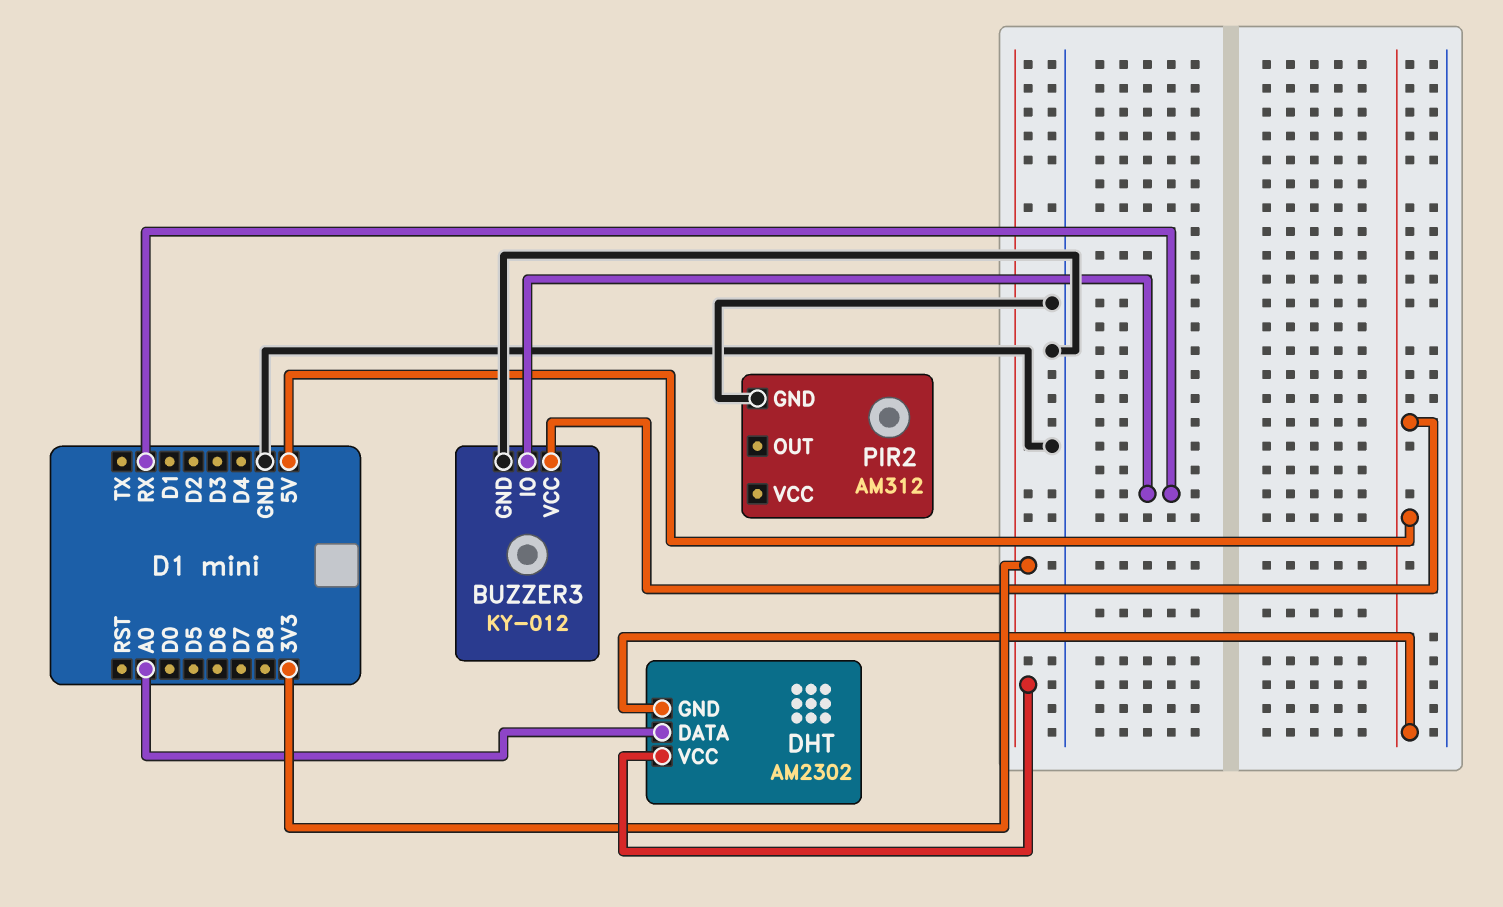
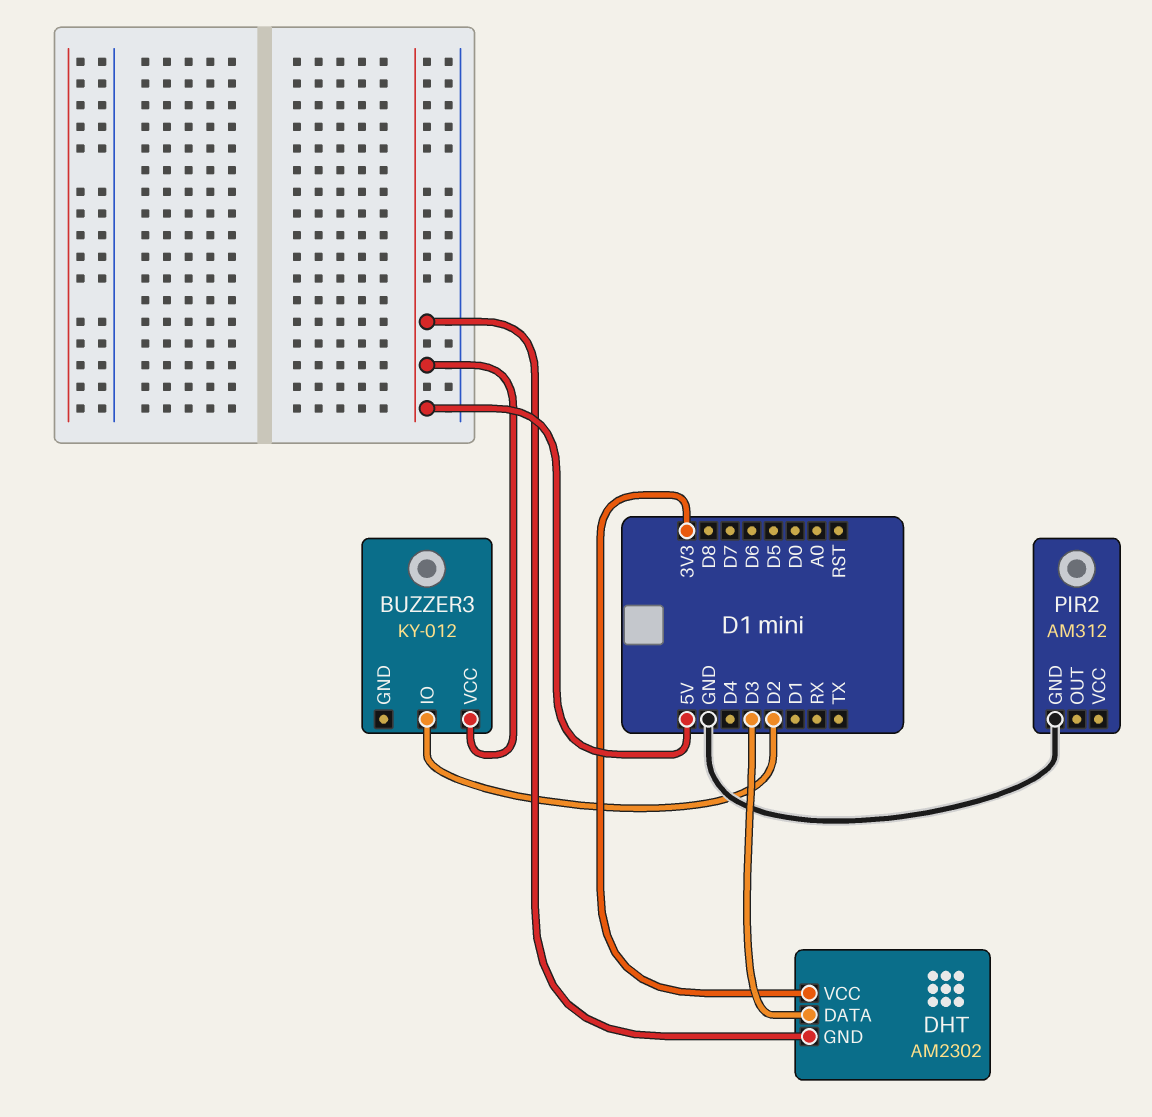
BUZZER3 pin GND: GND -> none
BUZZER3 pin IO: RX -> D2
DHT pin DATA: A0 -> D3

